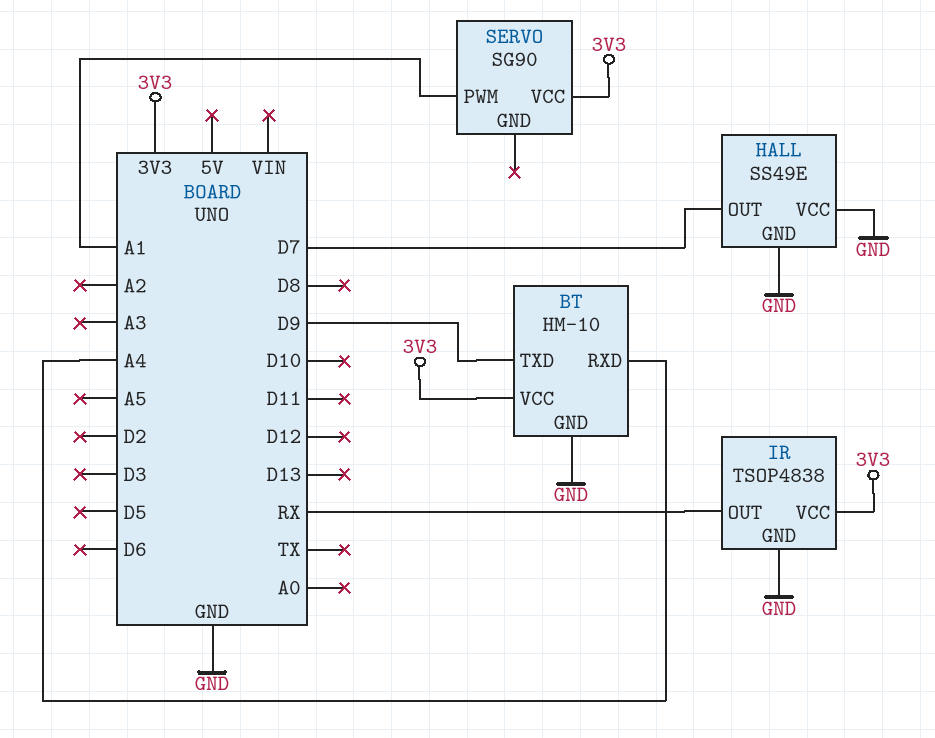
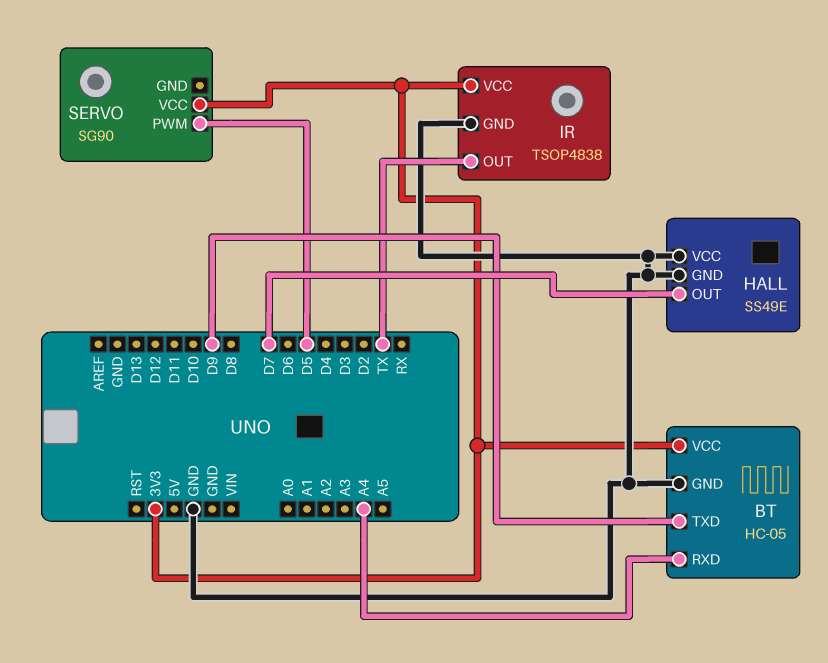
BT: HM-10 -> HC-05
IR pin OUT: RX -> TX
SERVO pin PWM: A1 -> D5

